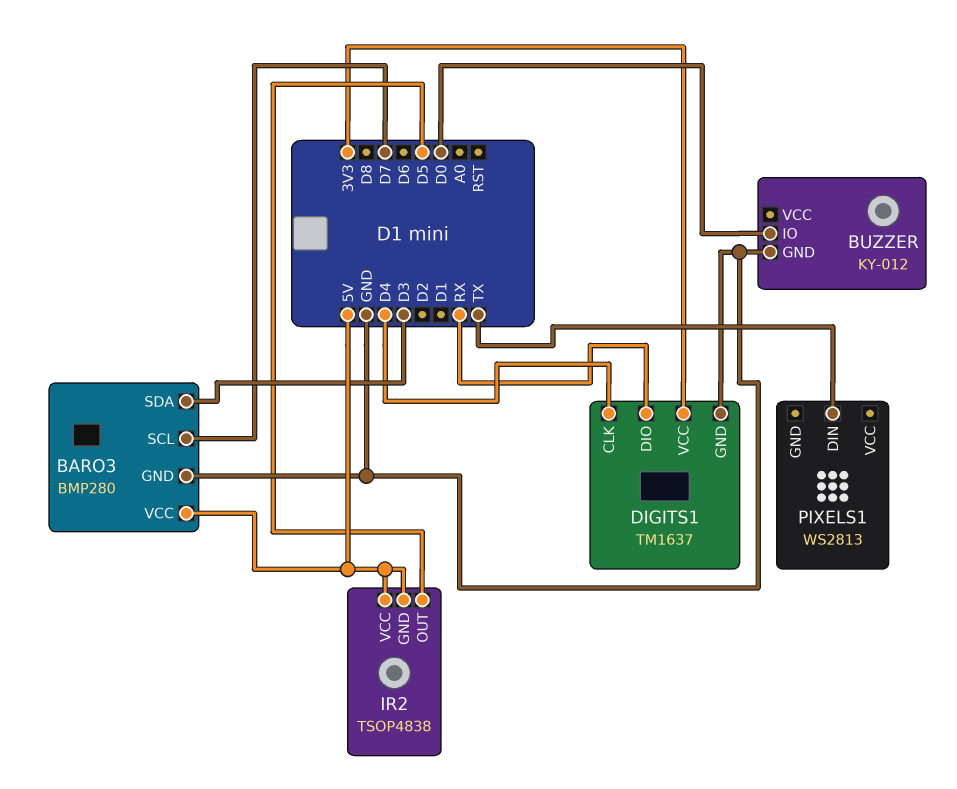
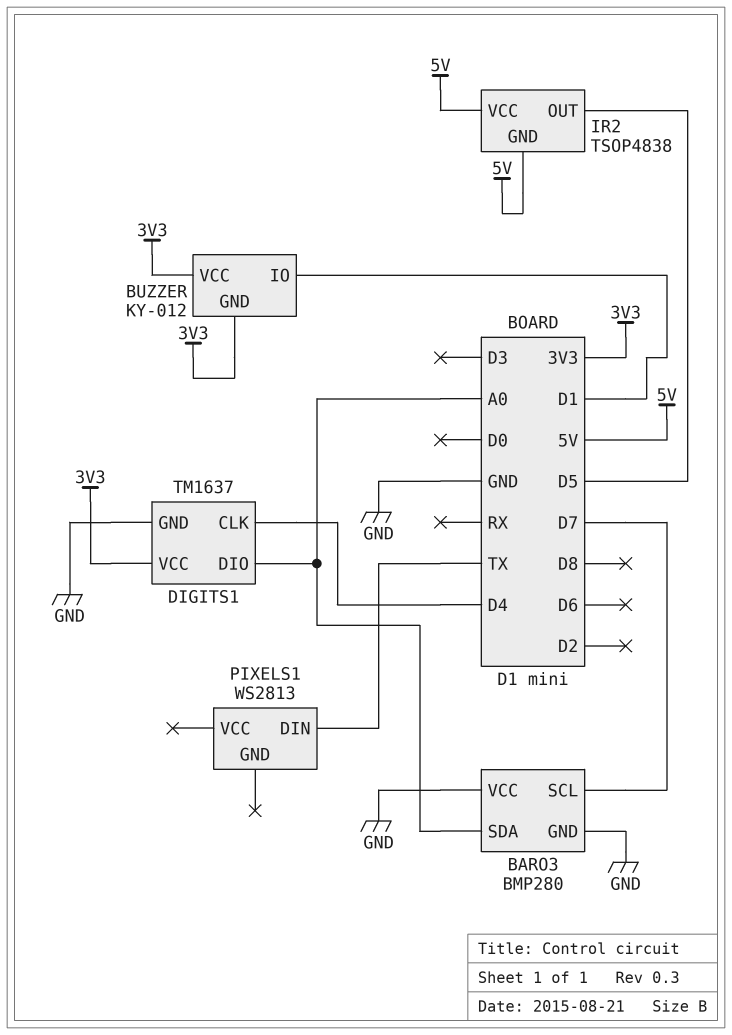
BARO3 pin SDA: D3 -> A0
BARO3 pin VCC: 5V -> GND
BUZZER pin GND: GND -> 3V3
BUZZER pin IO: D0 -> D1
BUZZER pin VCC: none -> 3V3
DIGITS1 pin DIO: RX -> A0

